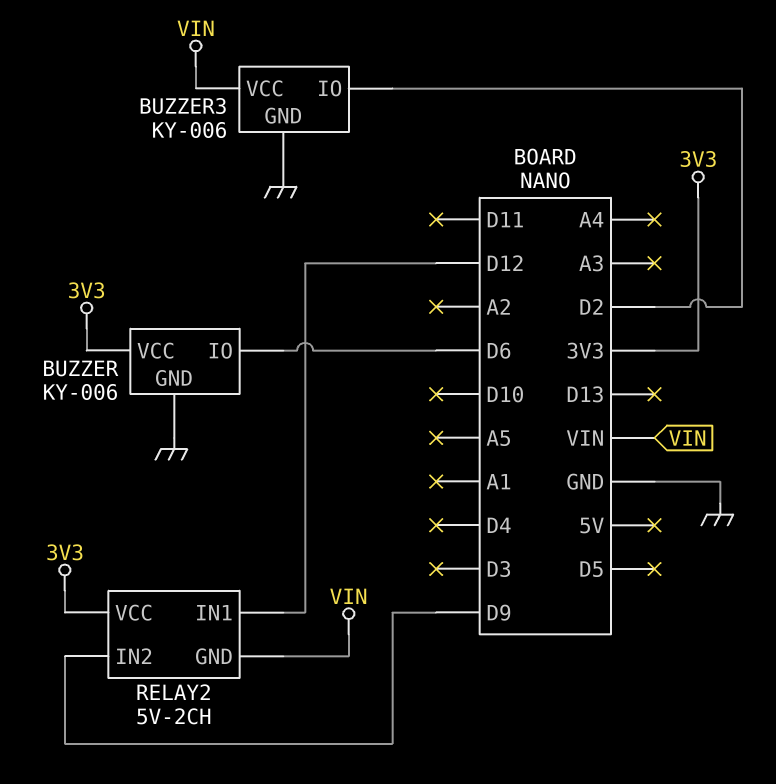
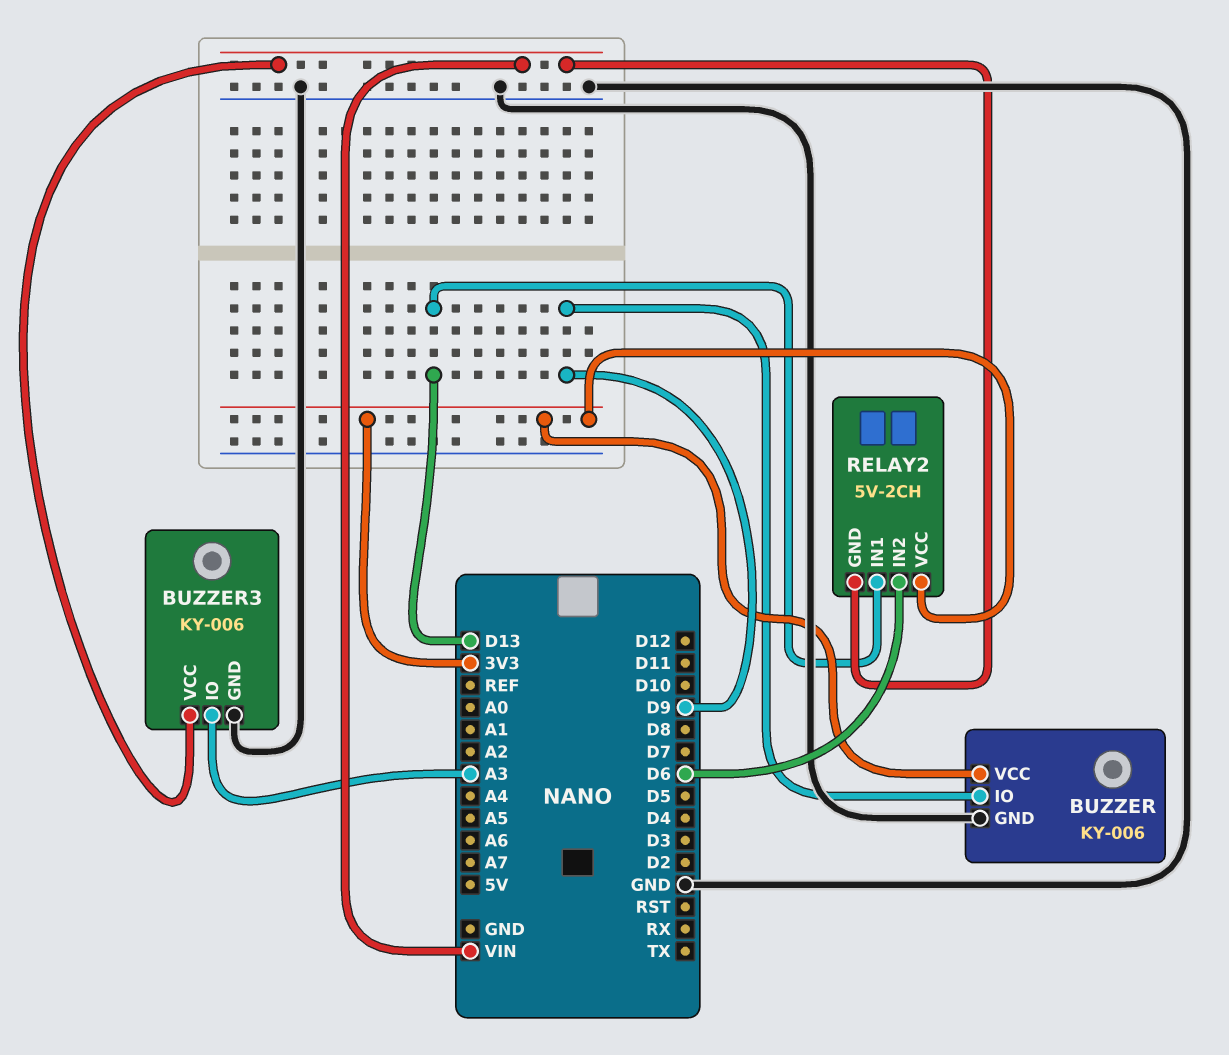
BUZZER pin IO: D6 -> D9
BUZZER3 pin IO: D2 -> A3
RELAY2 pin IN1: D12 -> D13
RELAY2 pin IN2: D9 -> D6

